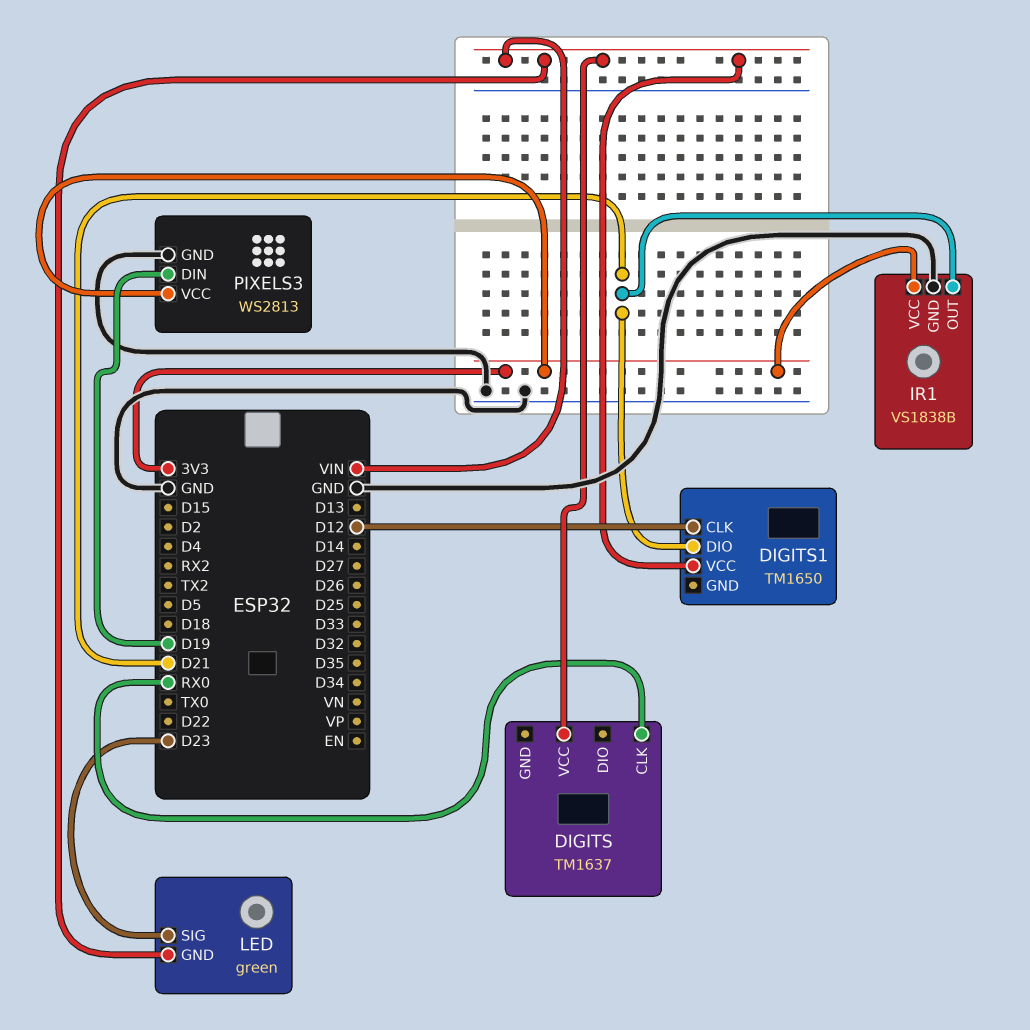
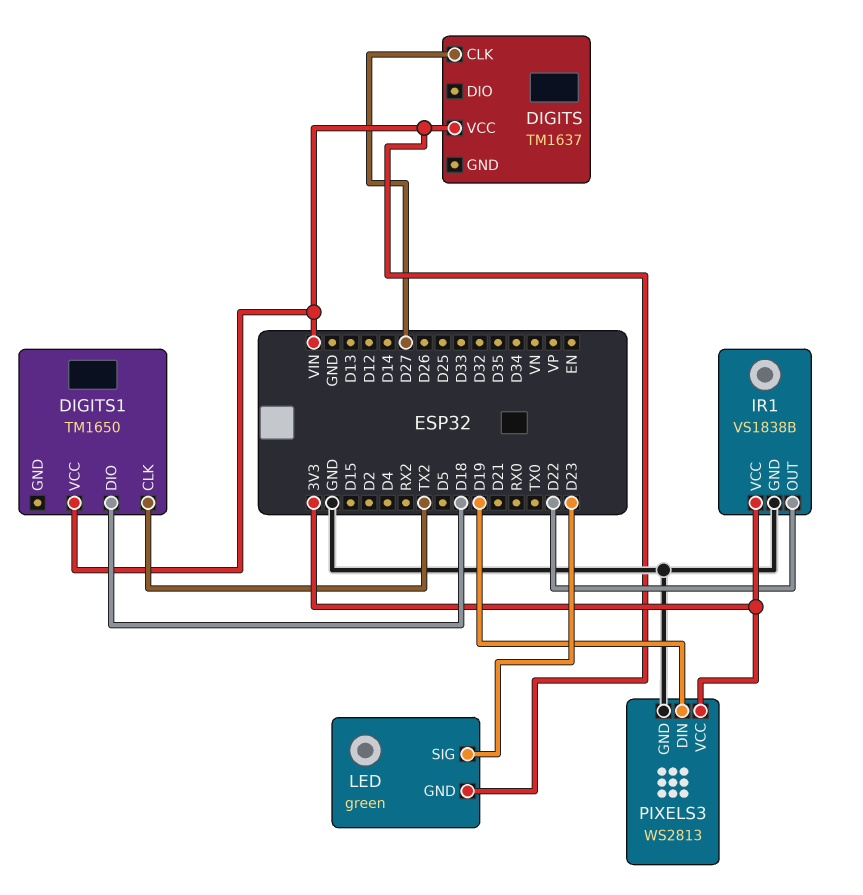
DIGITS pin CLK: RX0 -> D27
DIGITS1 pin CLK: D12 -> TX2
DIGITS1 pin DIO: D21 -> D18
IR1 pin OUT: D21 -> D22

